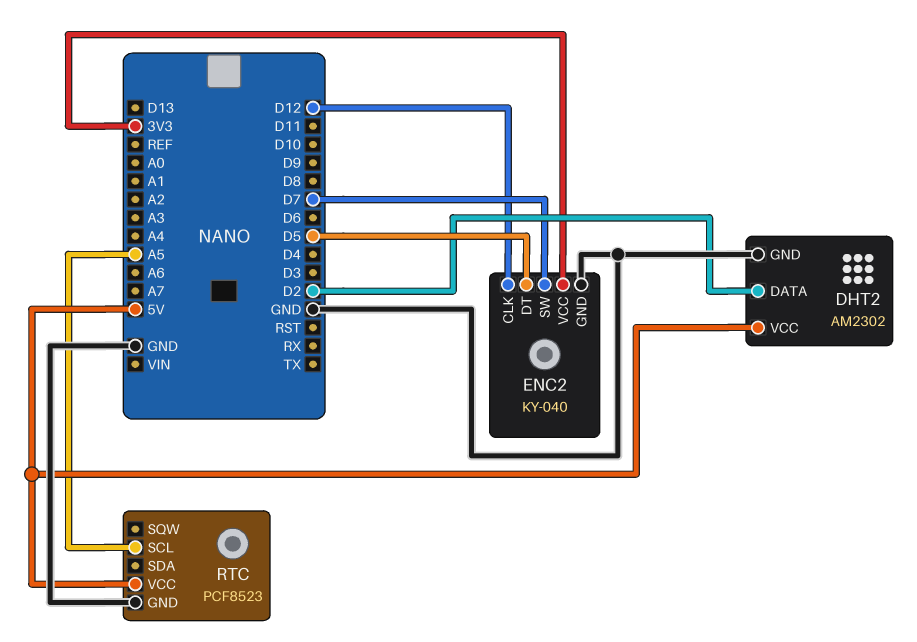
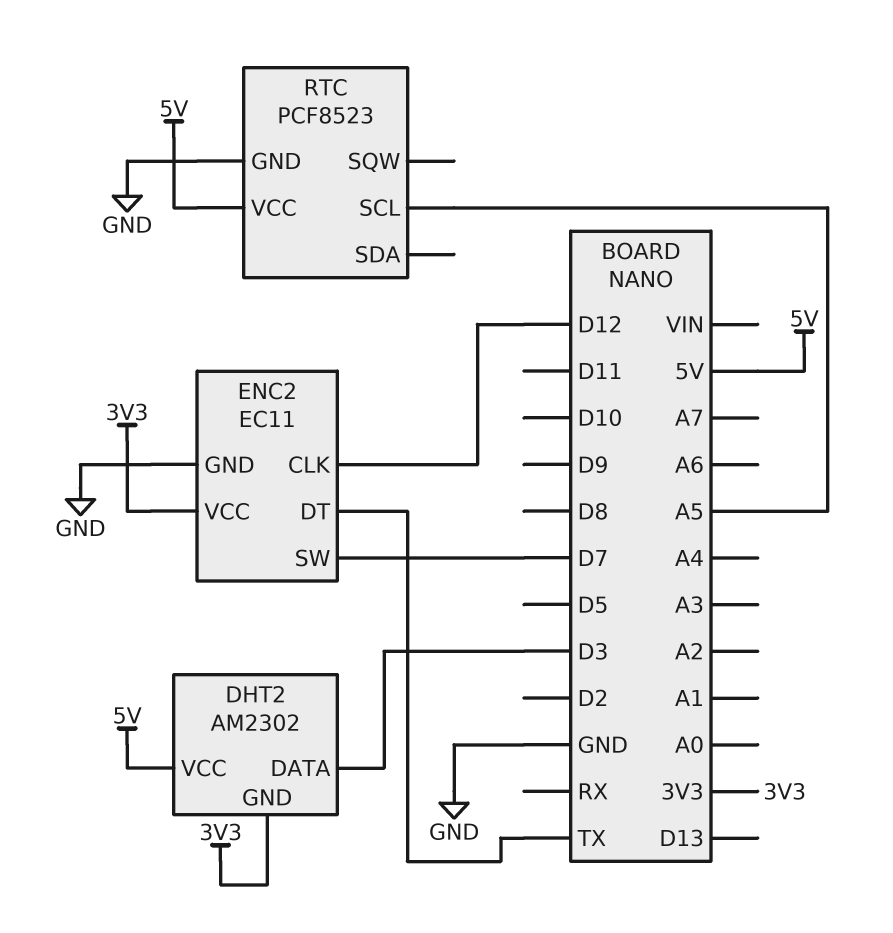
DHT2 pin DATA: D2 -> D3
DHT2 pin GND: GND -> 3V3
ENC2: KY-040 -> EC11
ENC2 pin DT: D5 -> TX

